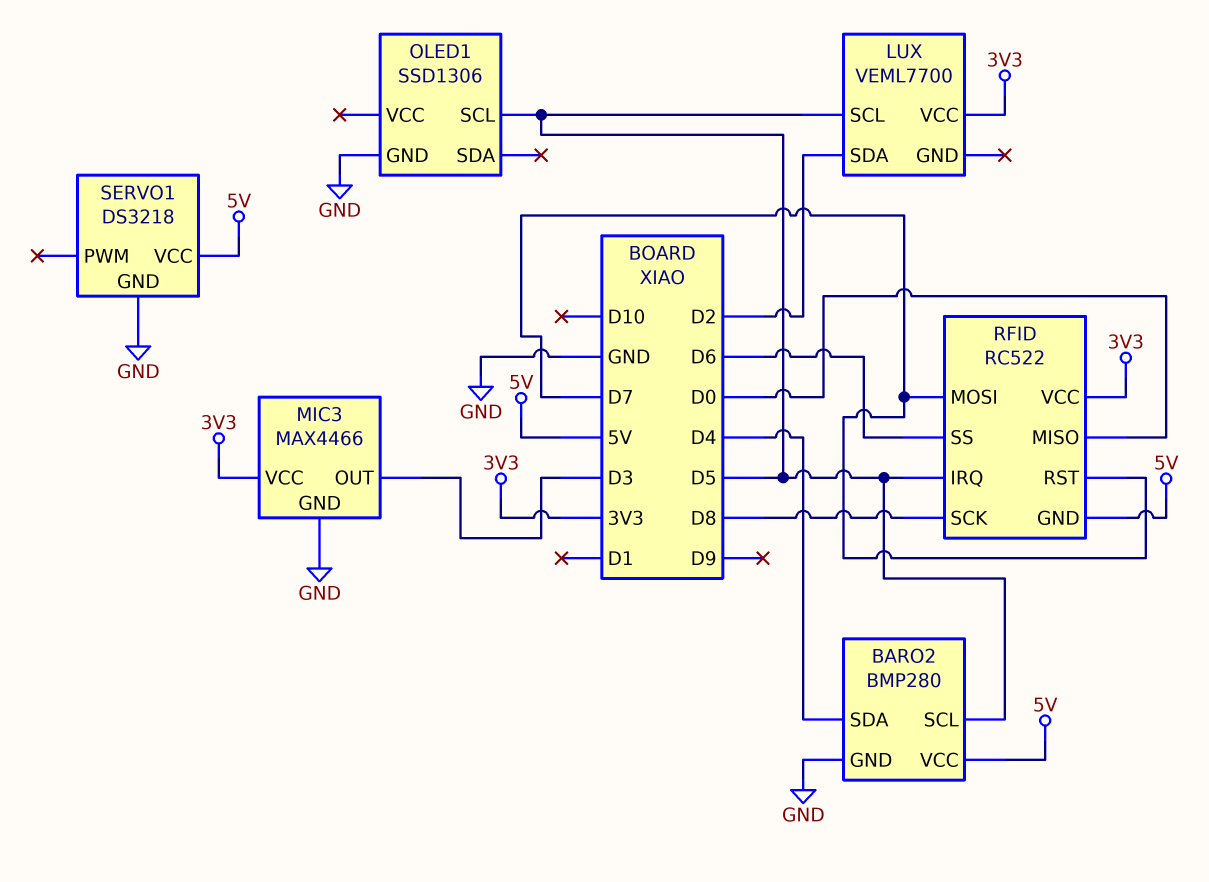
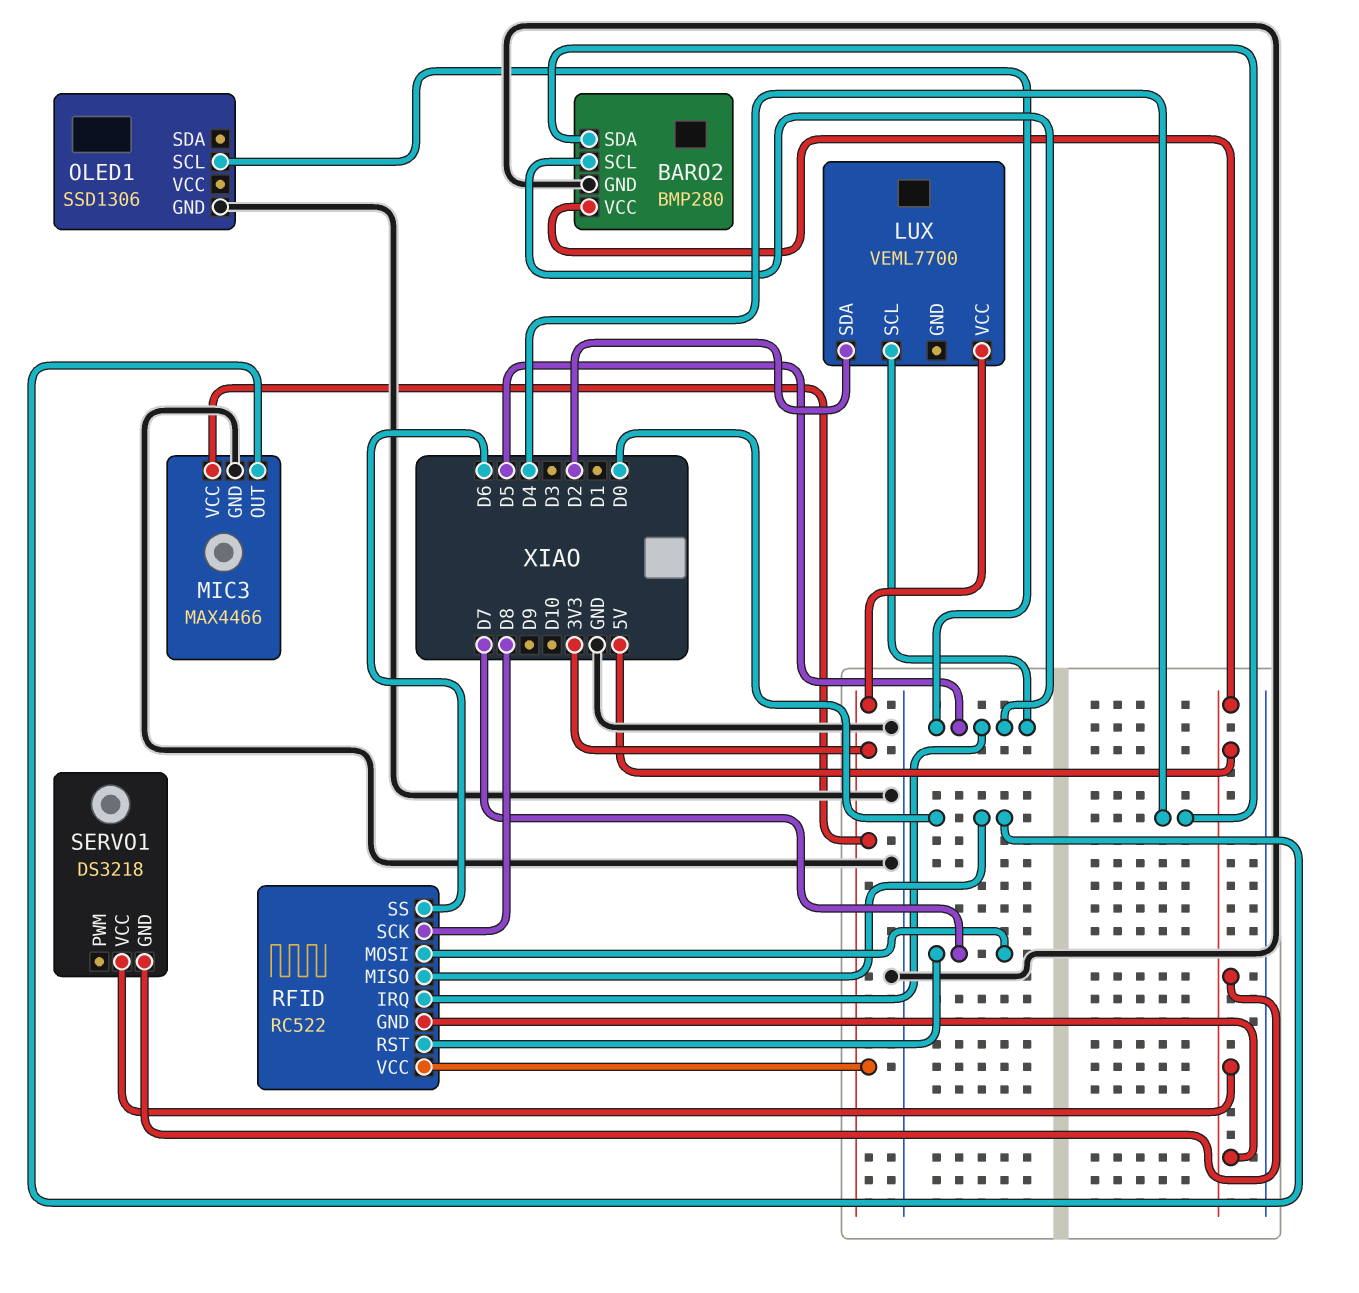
MIC3 pin OUT: D3 -> D0
SERVO1 pin GND: GND -> 5V

